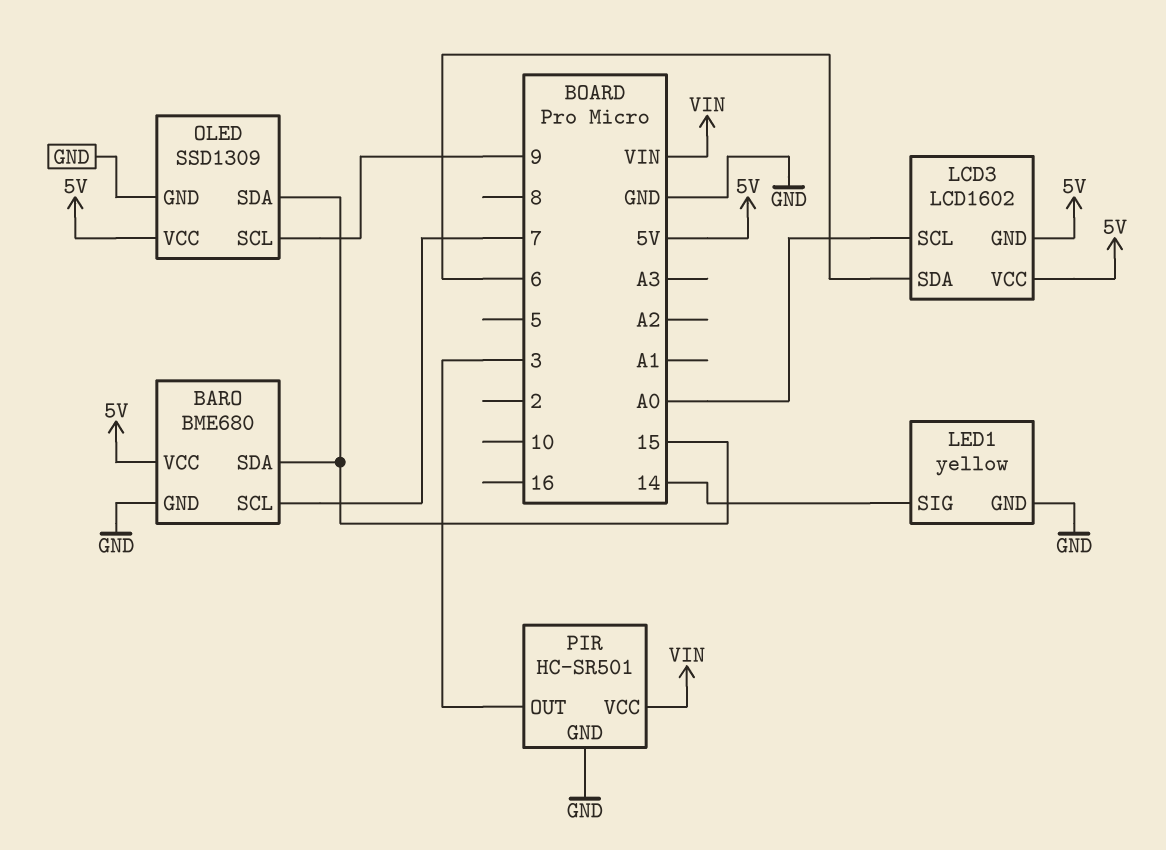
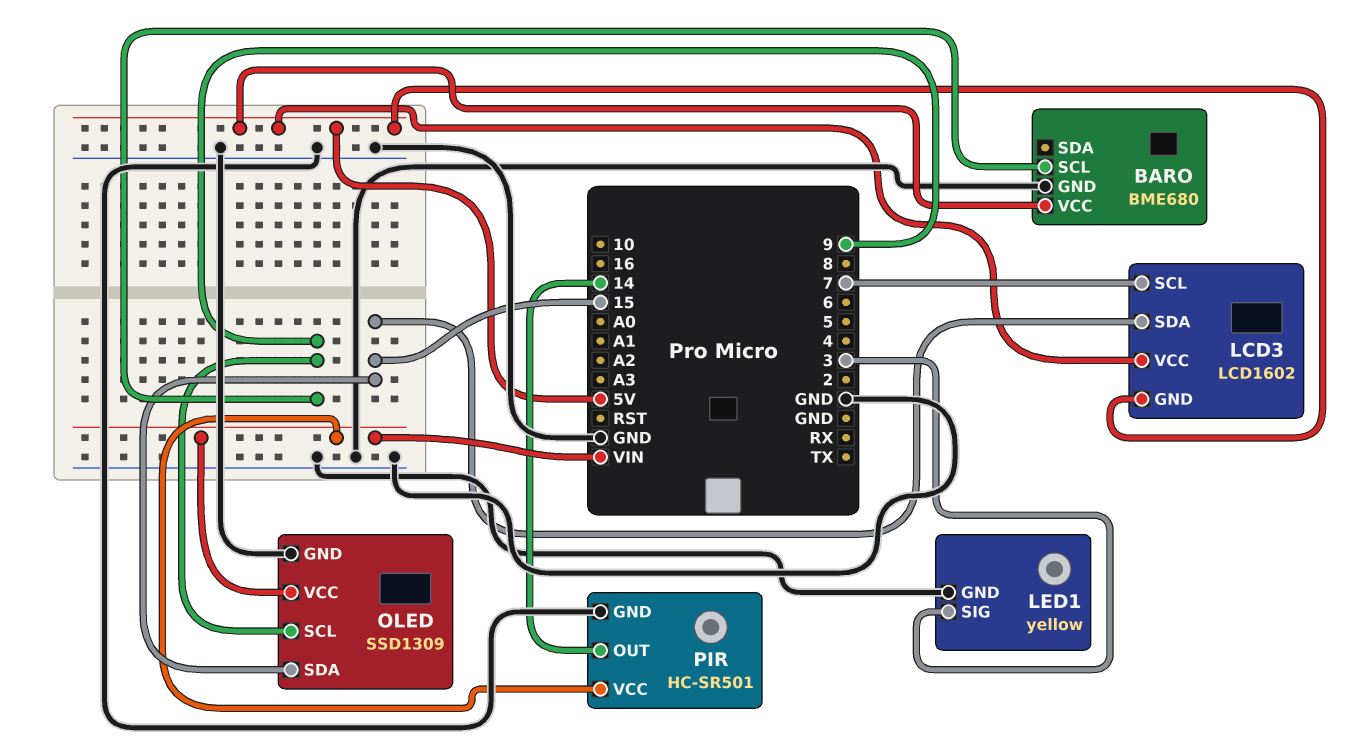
BARO pin SCL: 7 -> 9
BARO pin SDA: 15 -> none
LCD3 pin SCL: A0 -> 7
LCD3 pin SDA: 6 -> 15
LED1 pin SIG: 14 -> 3
OLED pin VCC: 5V -> VIN
PIR pin OUT: 3 -> 14

